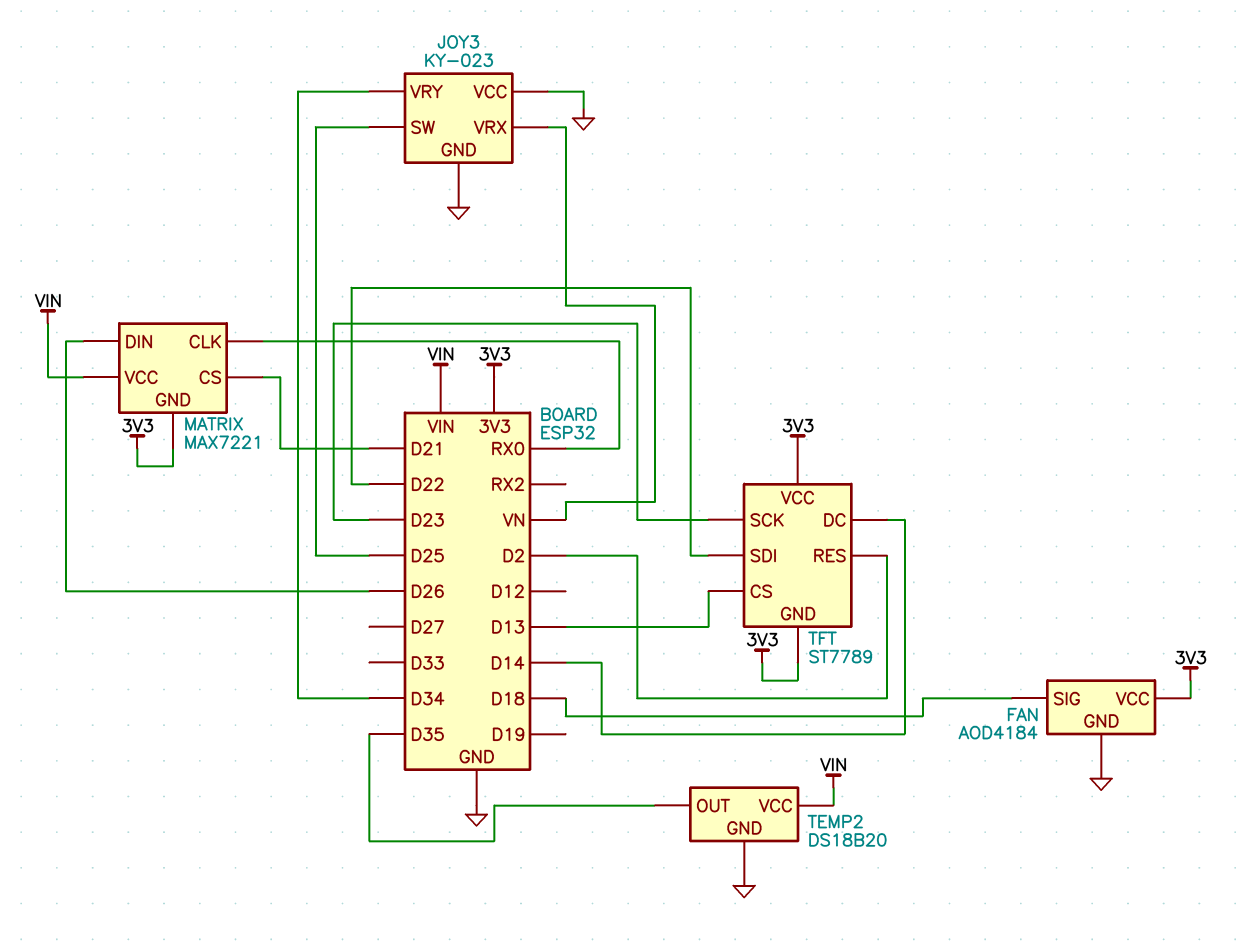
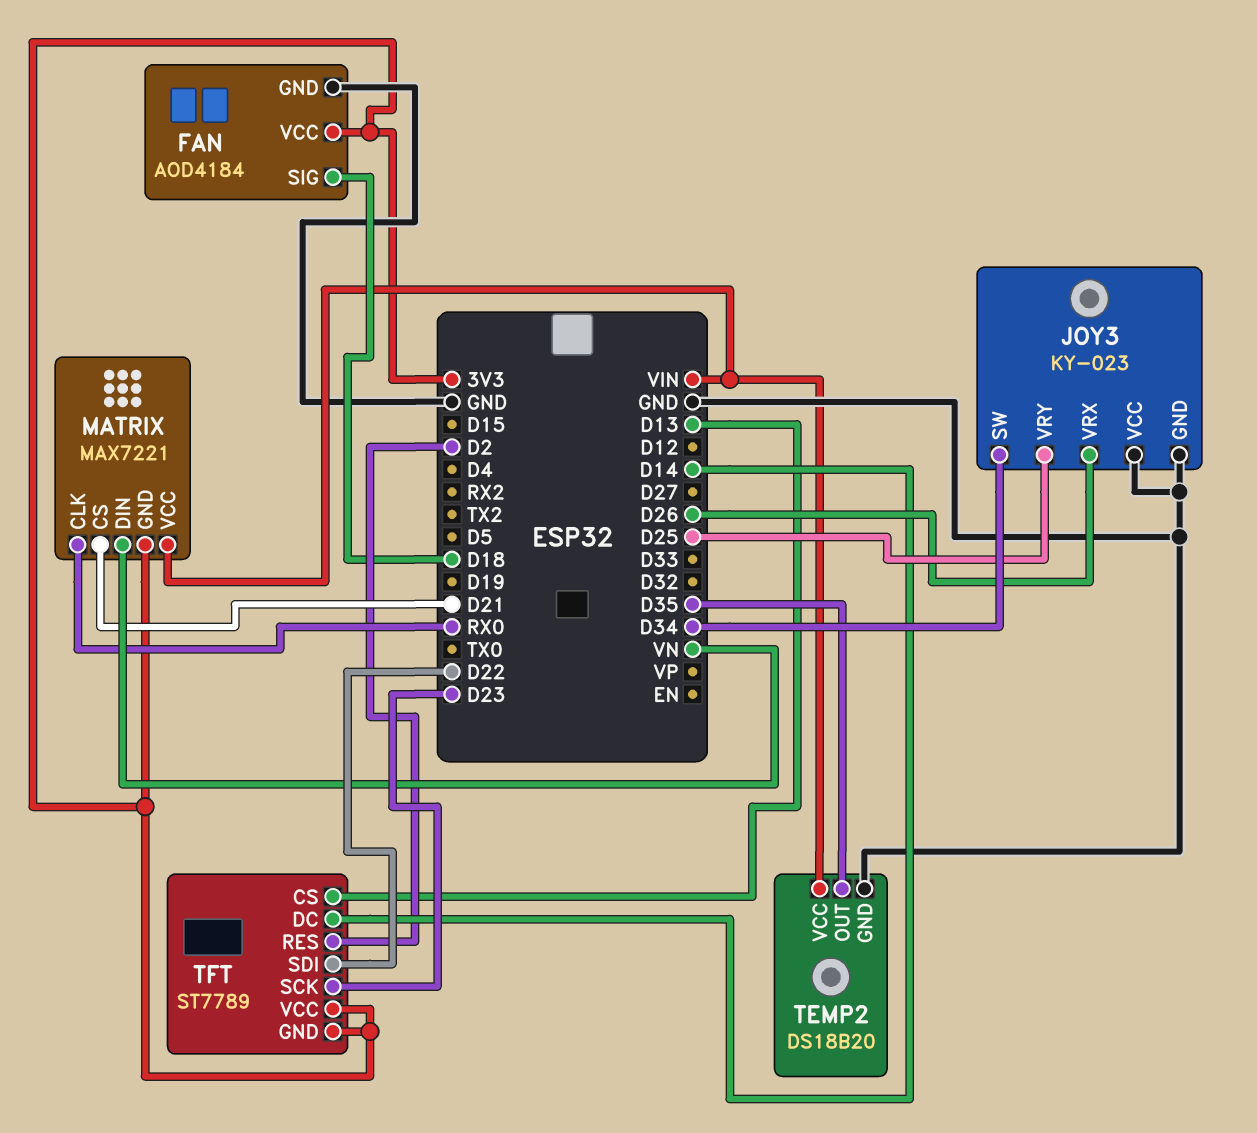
JOY3 pin SW: D25 -> D34
JOY3 pin VRX: VN -> D26
JOY3 pin VRY: D34 -> D25
MATRIX pin DIN: D26 -> VN

